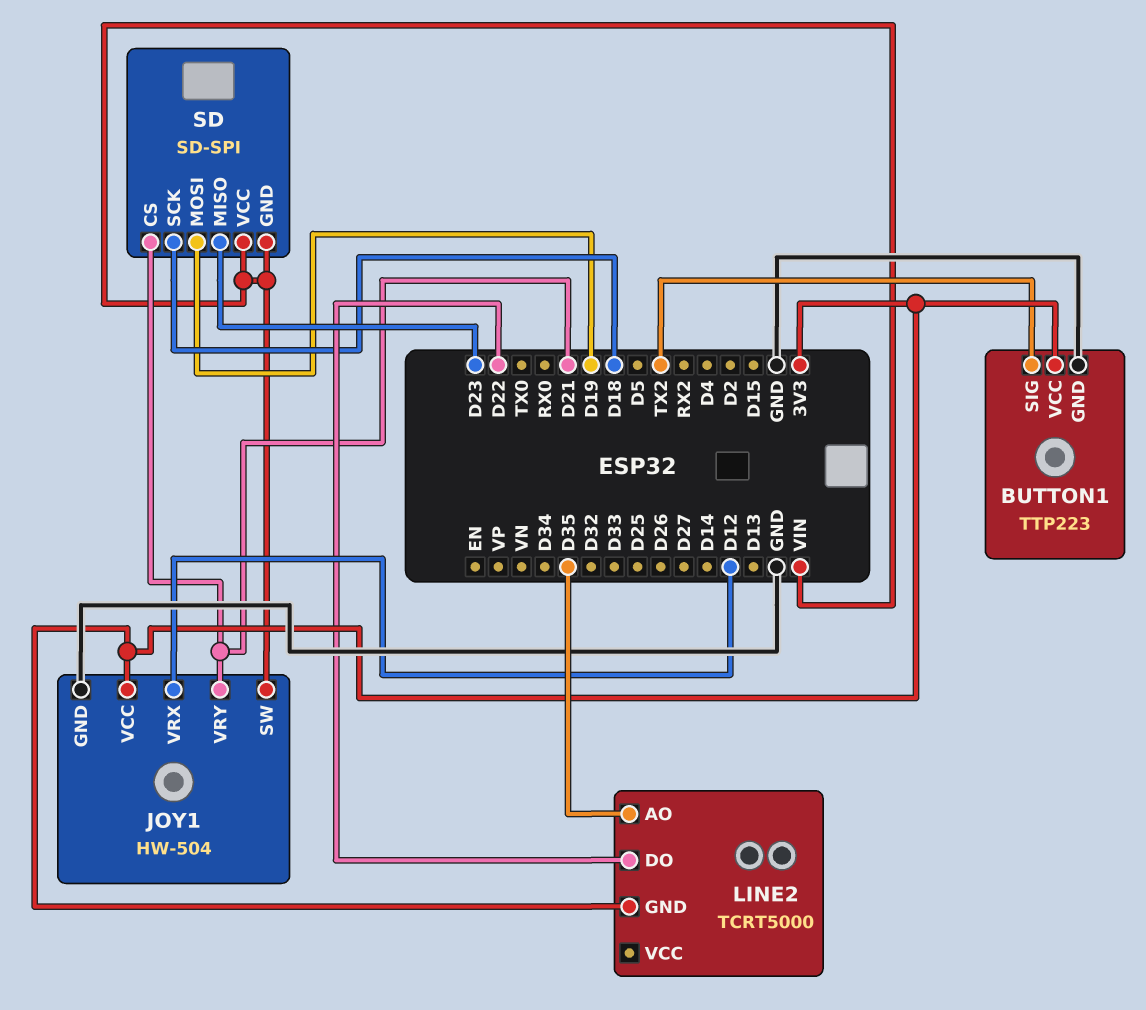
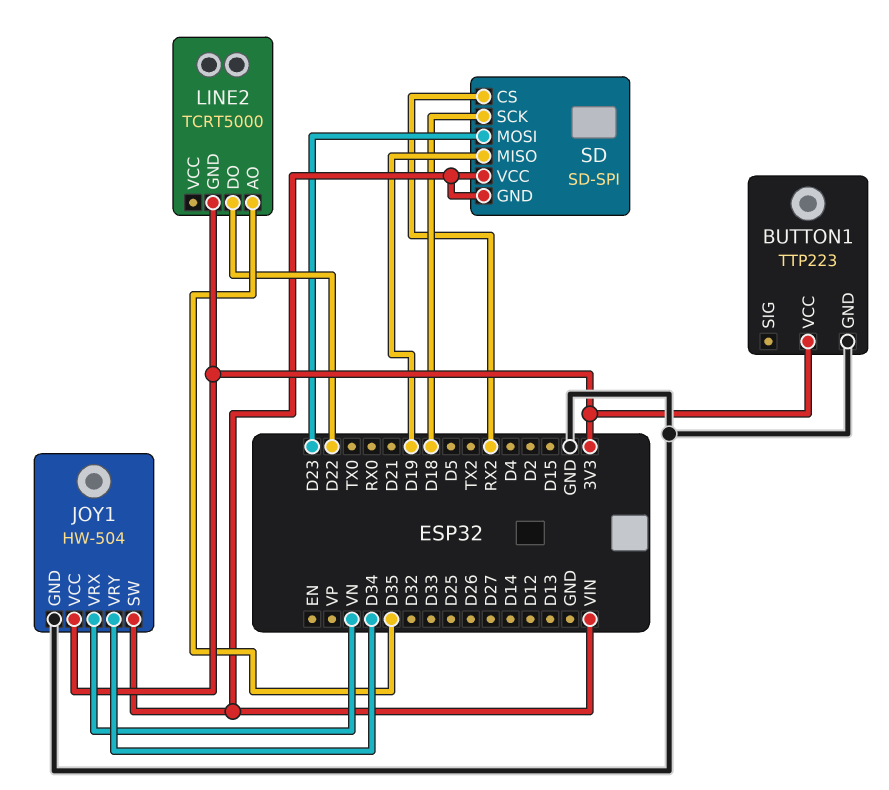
BUTTON1 pin SIG: TX2 -> none
JOY1 pin VRX: D12 -> VN
JOY1 pin VRY: D21 -> D34
SD pin CS: D21 -> RX2
SD pin MISO: D23 -> D19
SD pin MOSI: D19 -> D23

